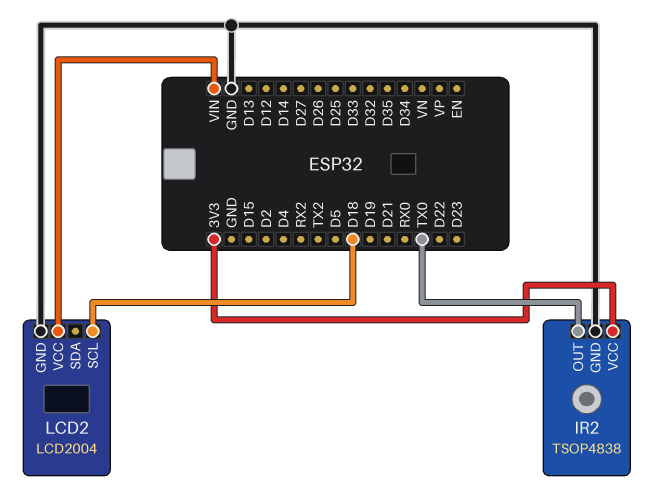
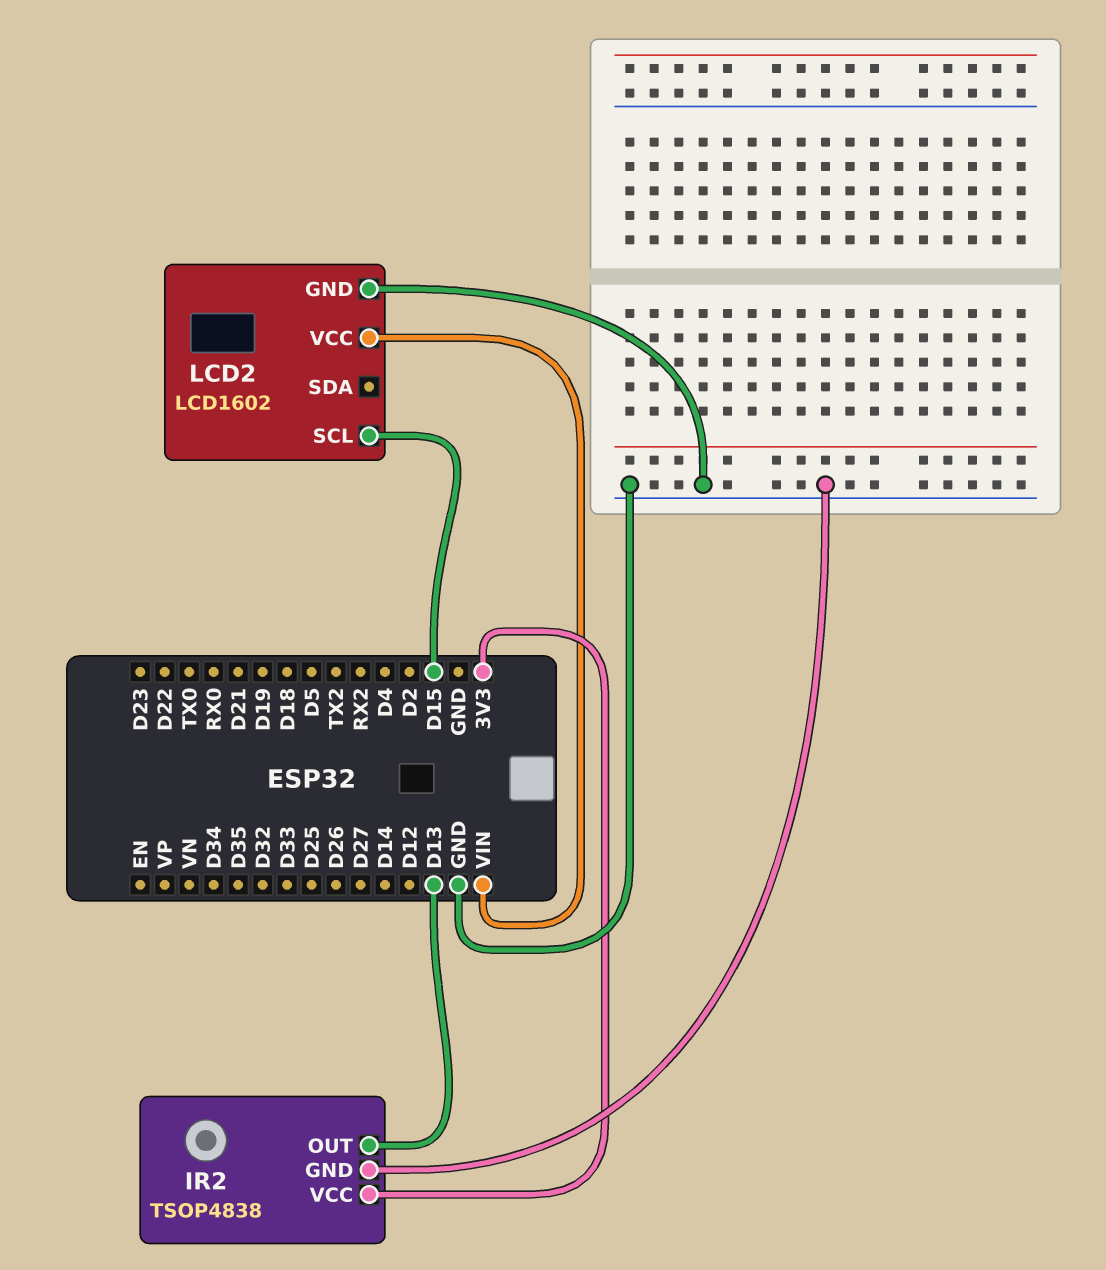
IR2 pin OUT: TX0 -> D13
LCD2: LCD2004 -> LCD1602
LCD2 pin SCL: D18 -> D15

